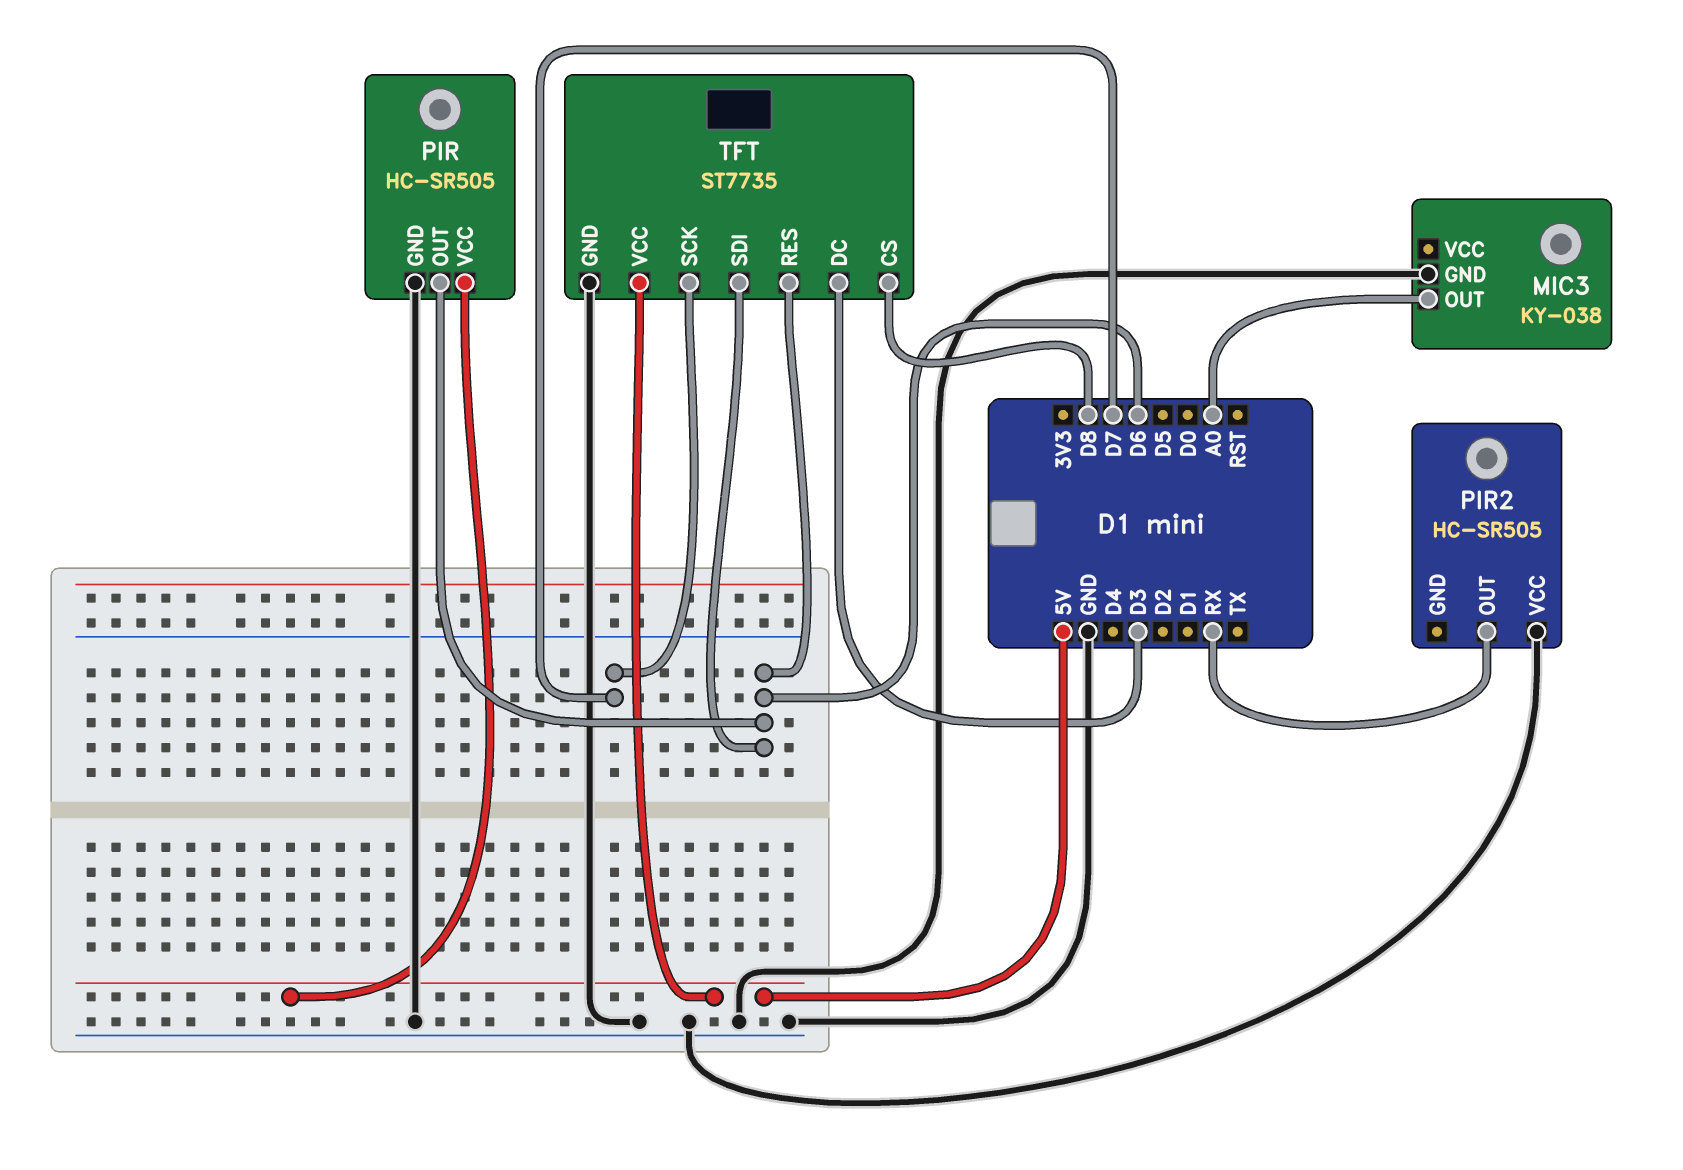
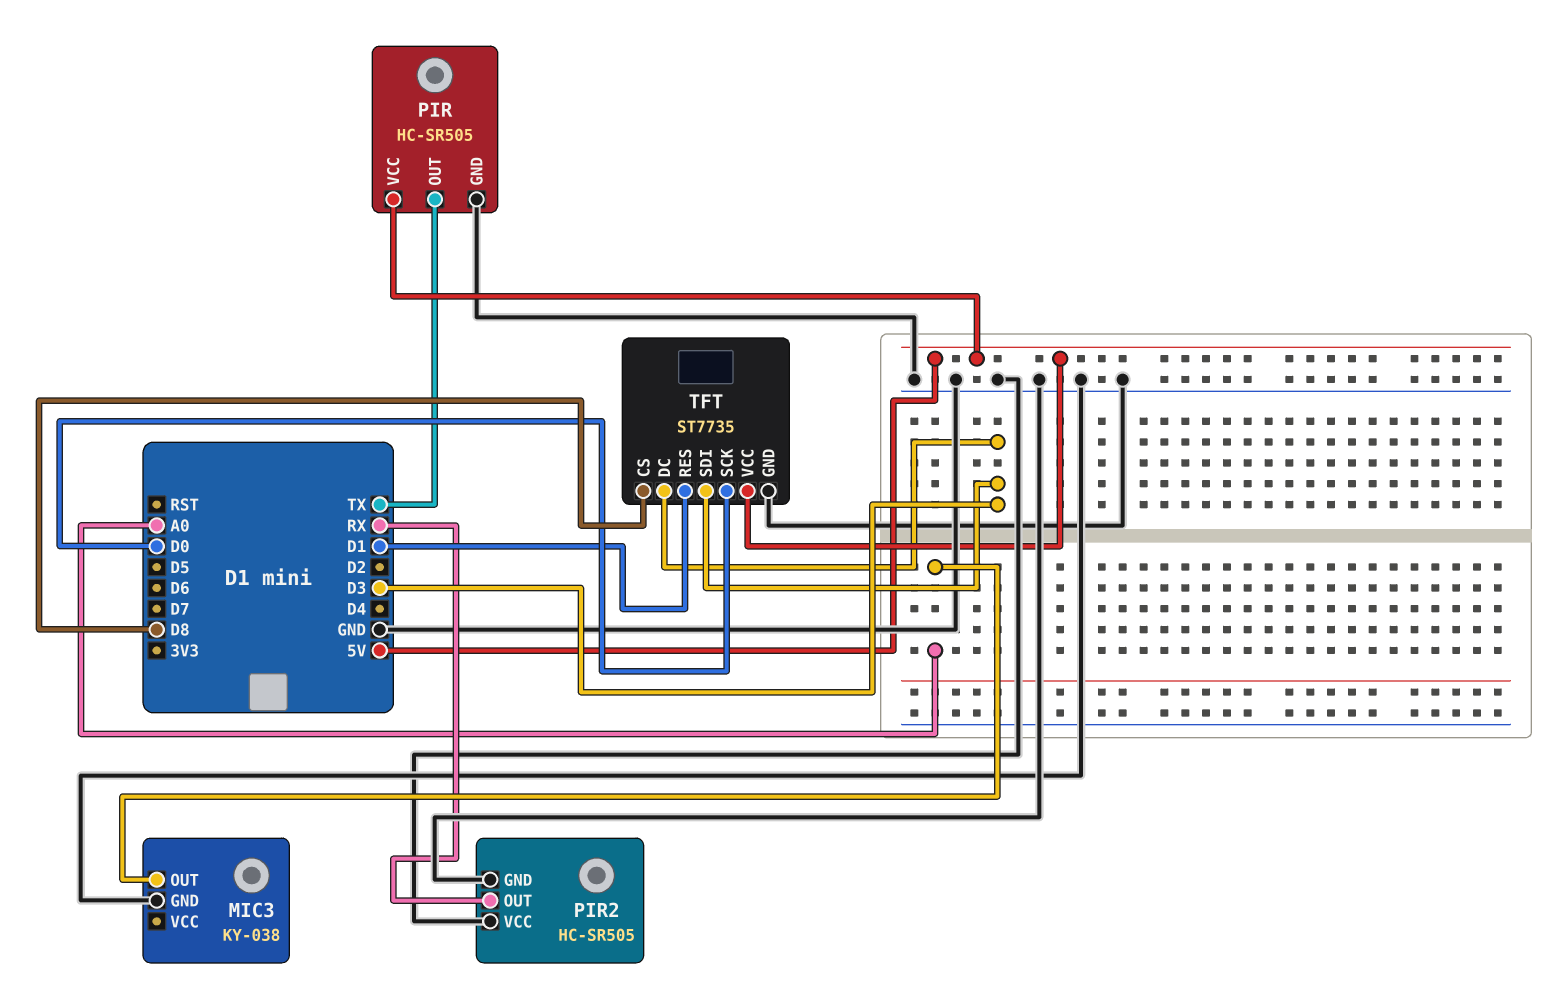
PIR pin OUT: D6 -> TX
PIR2 pin GND: none -> GND
TFT pin RES: D6 -> D1
TFT pin SCK: D7 -> D0
TFT pin SDI: D6 -> D3

